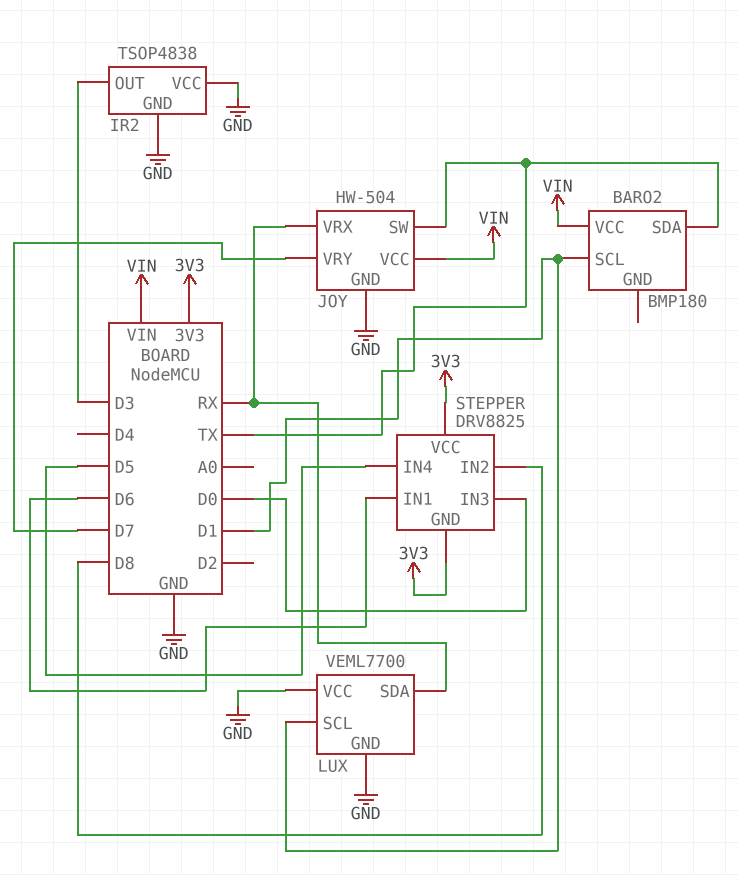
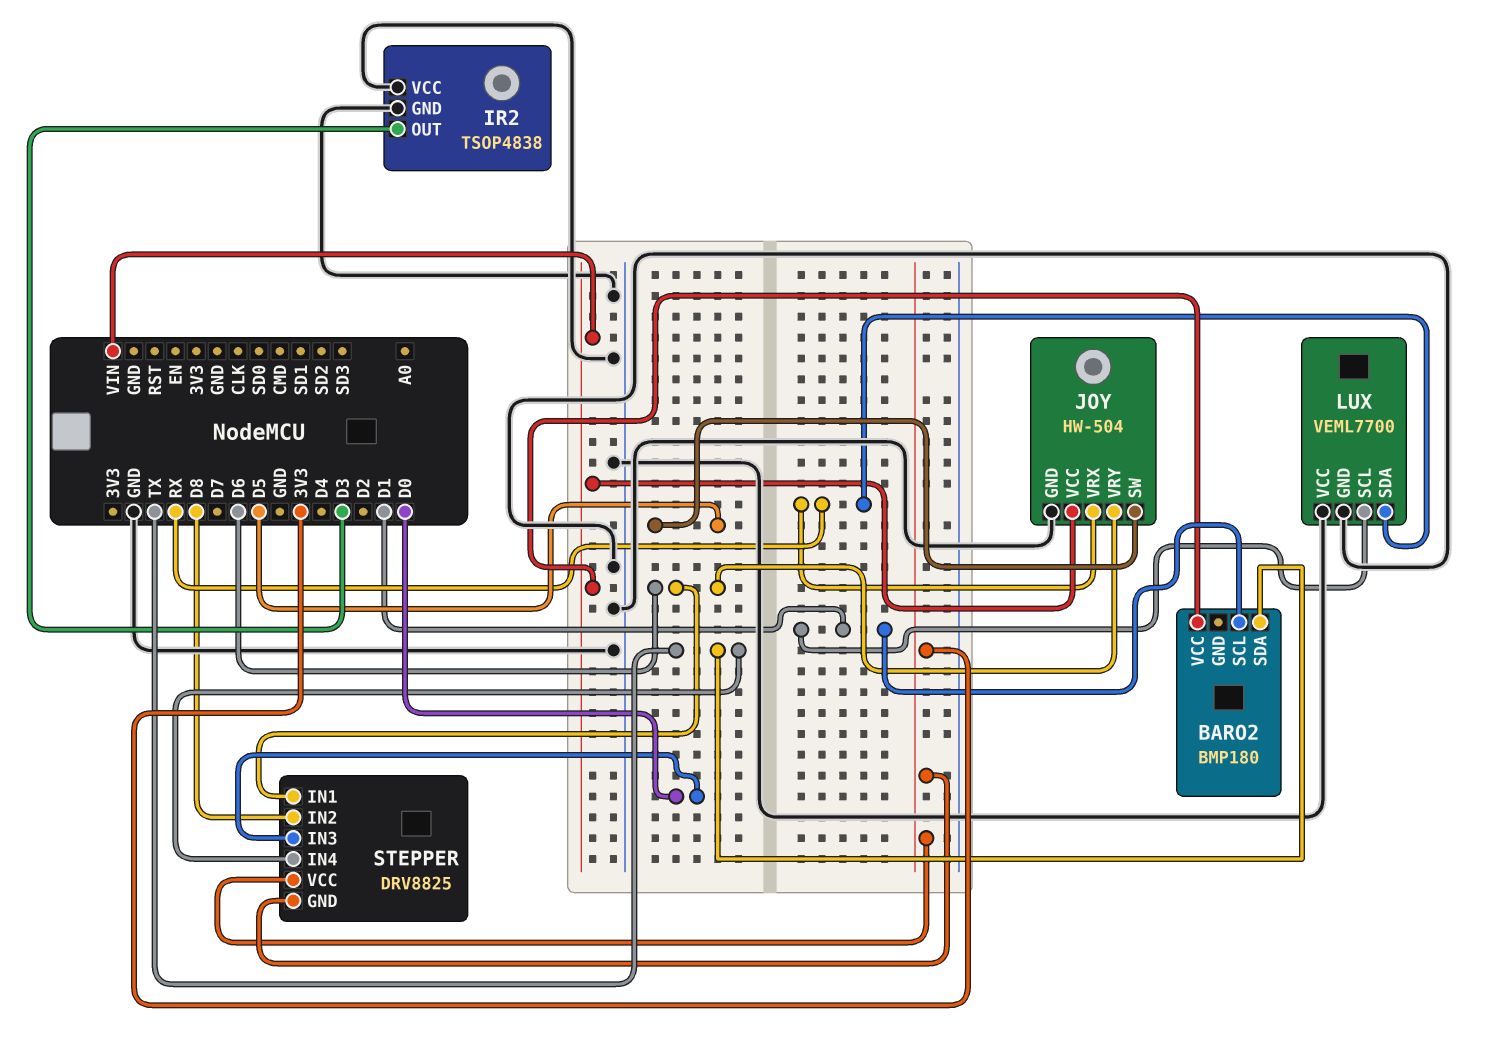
JOY pin SW: TX -> D5
JOY pin VRY: D7 -> D6
STEPPER pin IN4: D5 -> TX

